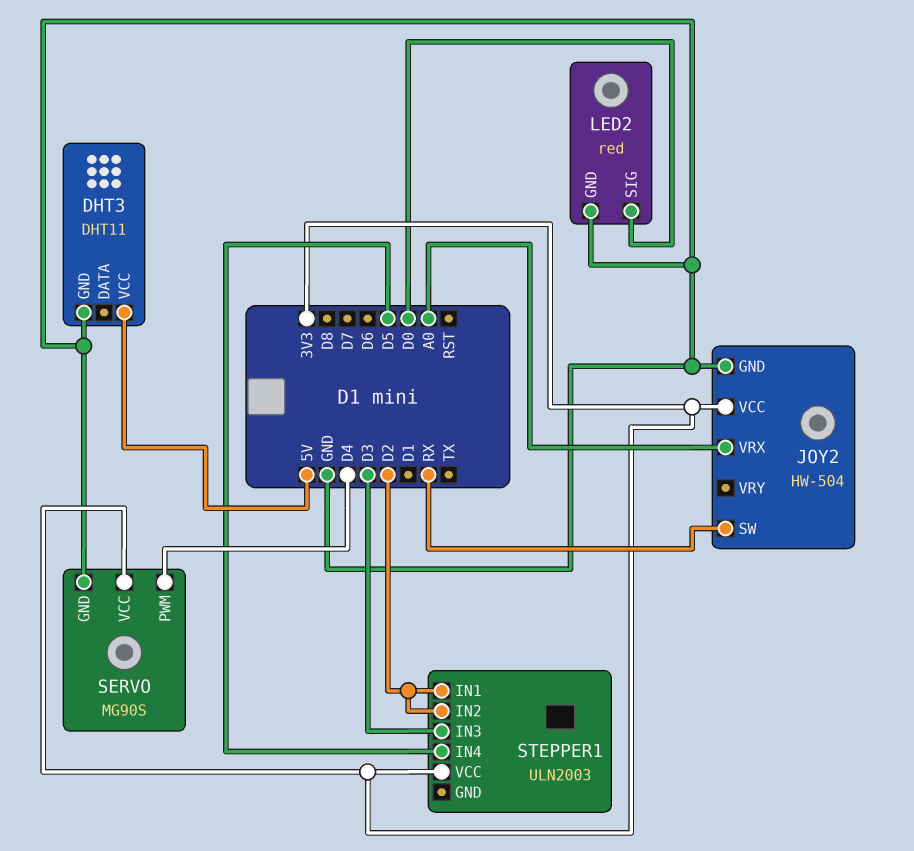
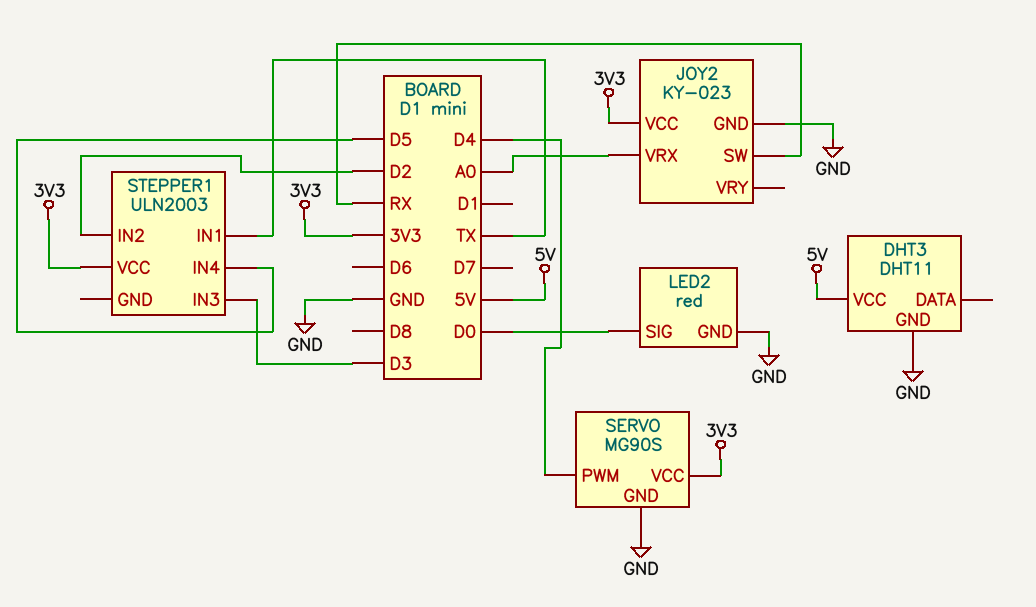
JOY2: HW-504 -> KY-023
STEPPER1 pin IN1: D2 -> TX

